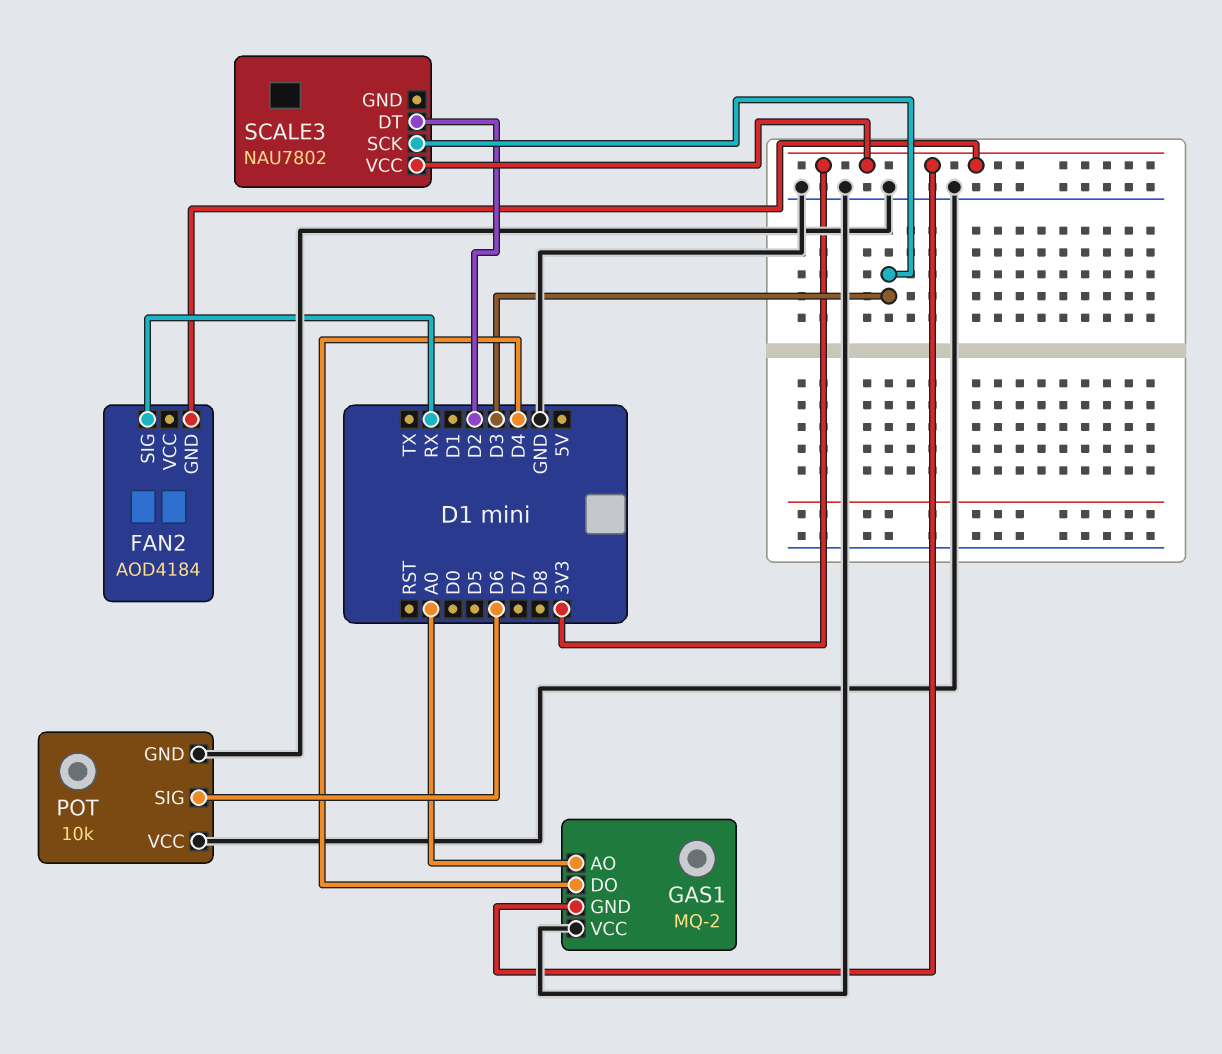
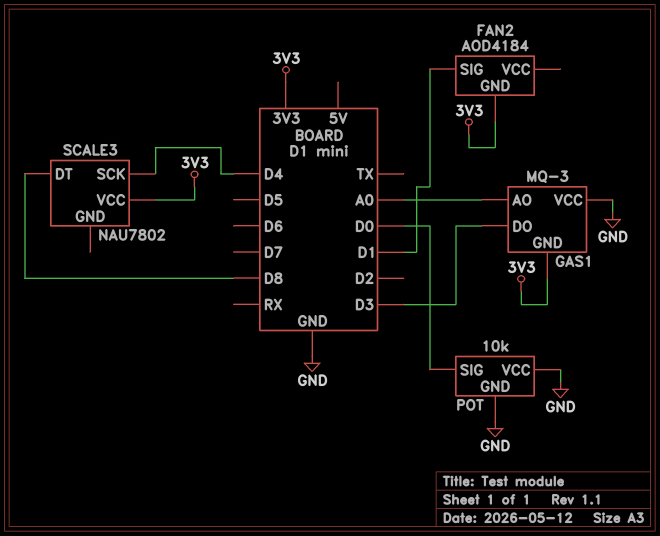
FAN2 pin SIG: RX -> D1
GAS1: MQ-2 -> MQ-3
GAS1 pin DO: D4 -> D3
POT pin SIG: D6 -> D0
SCALE3 pin DT: D2 -> D8
SCALE3 pin SCK: D3 -> D4

